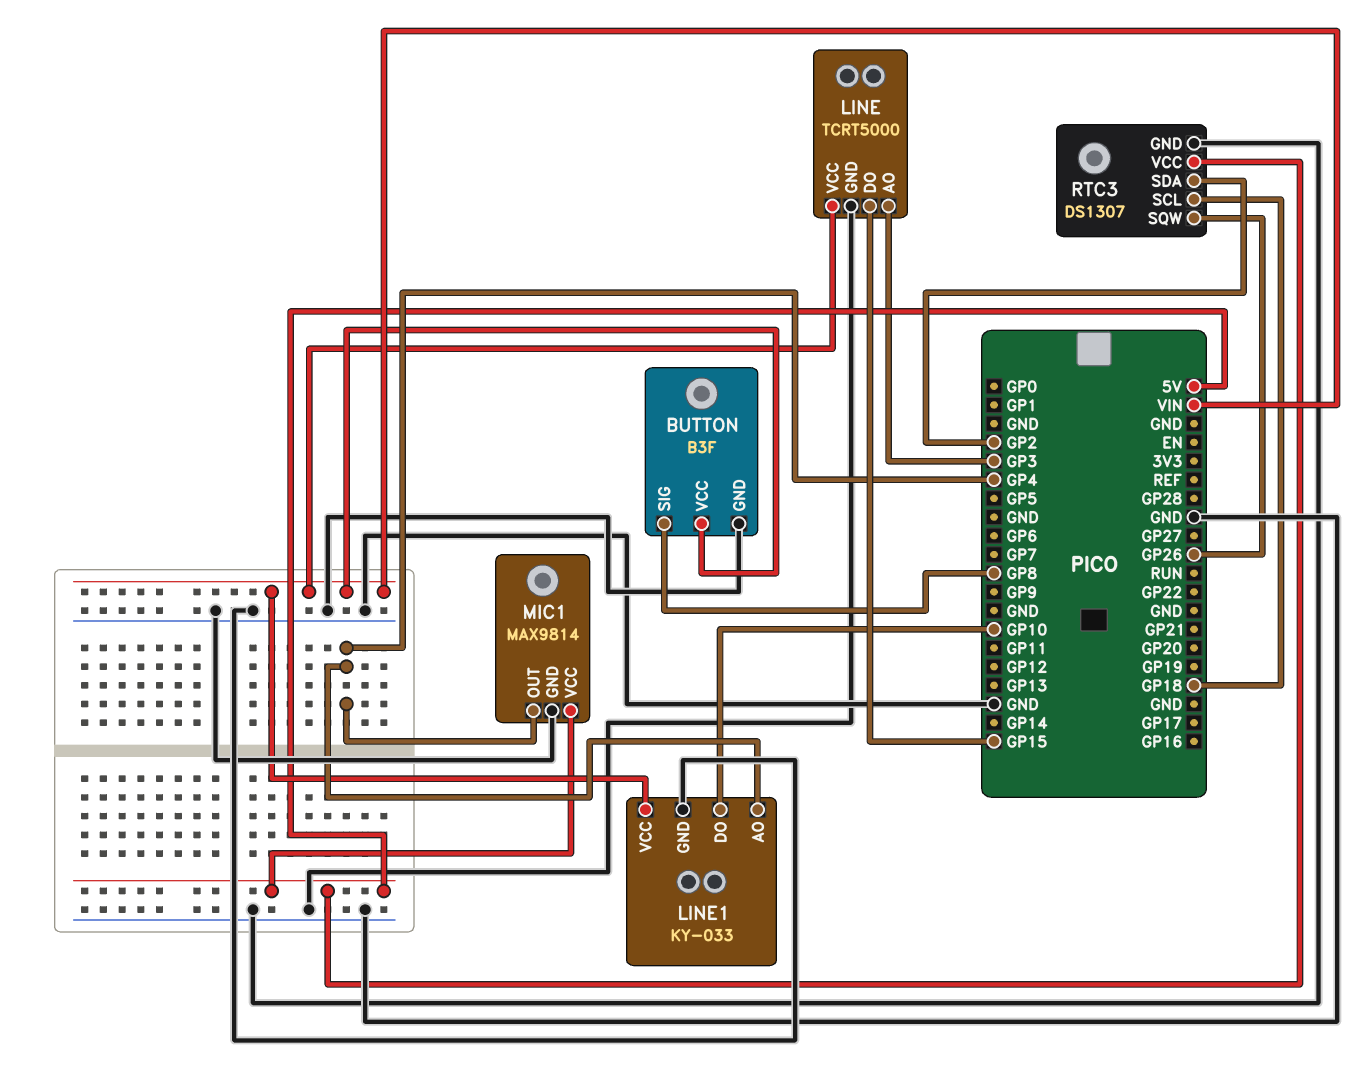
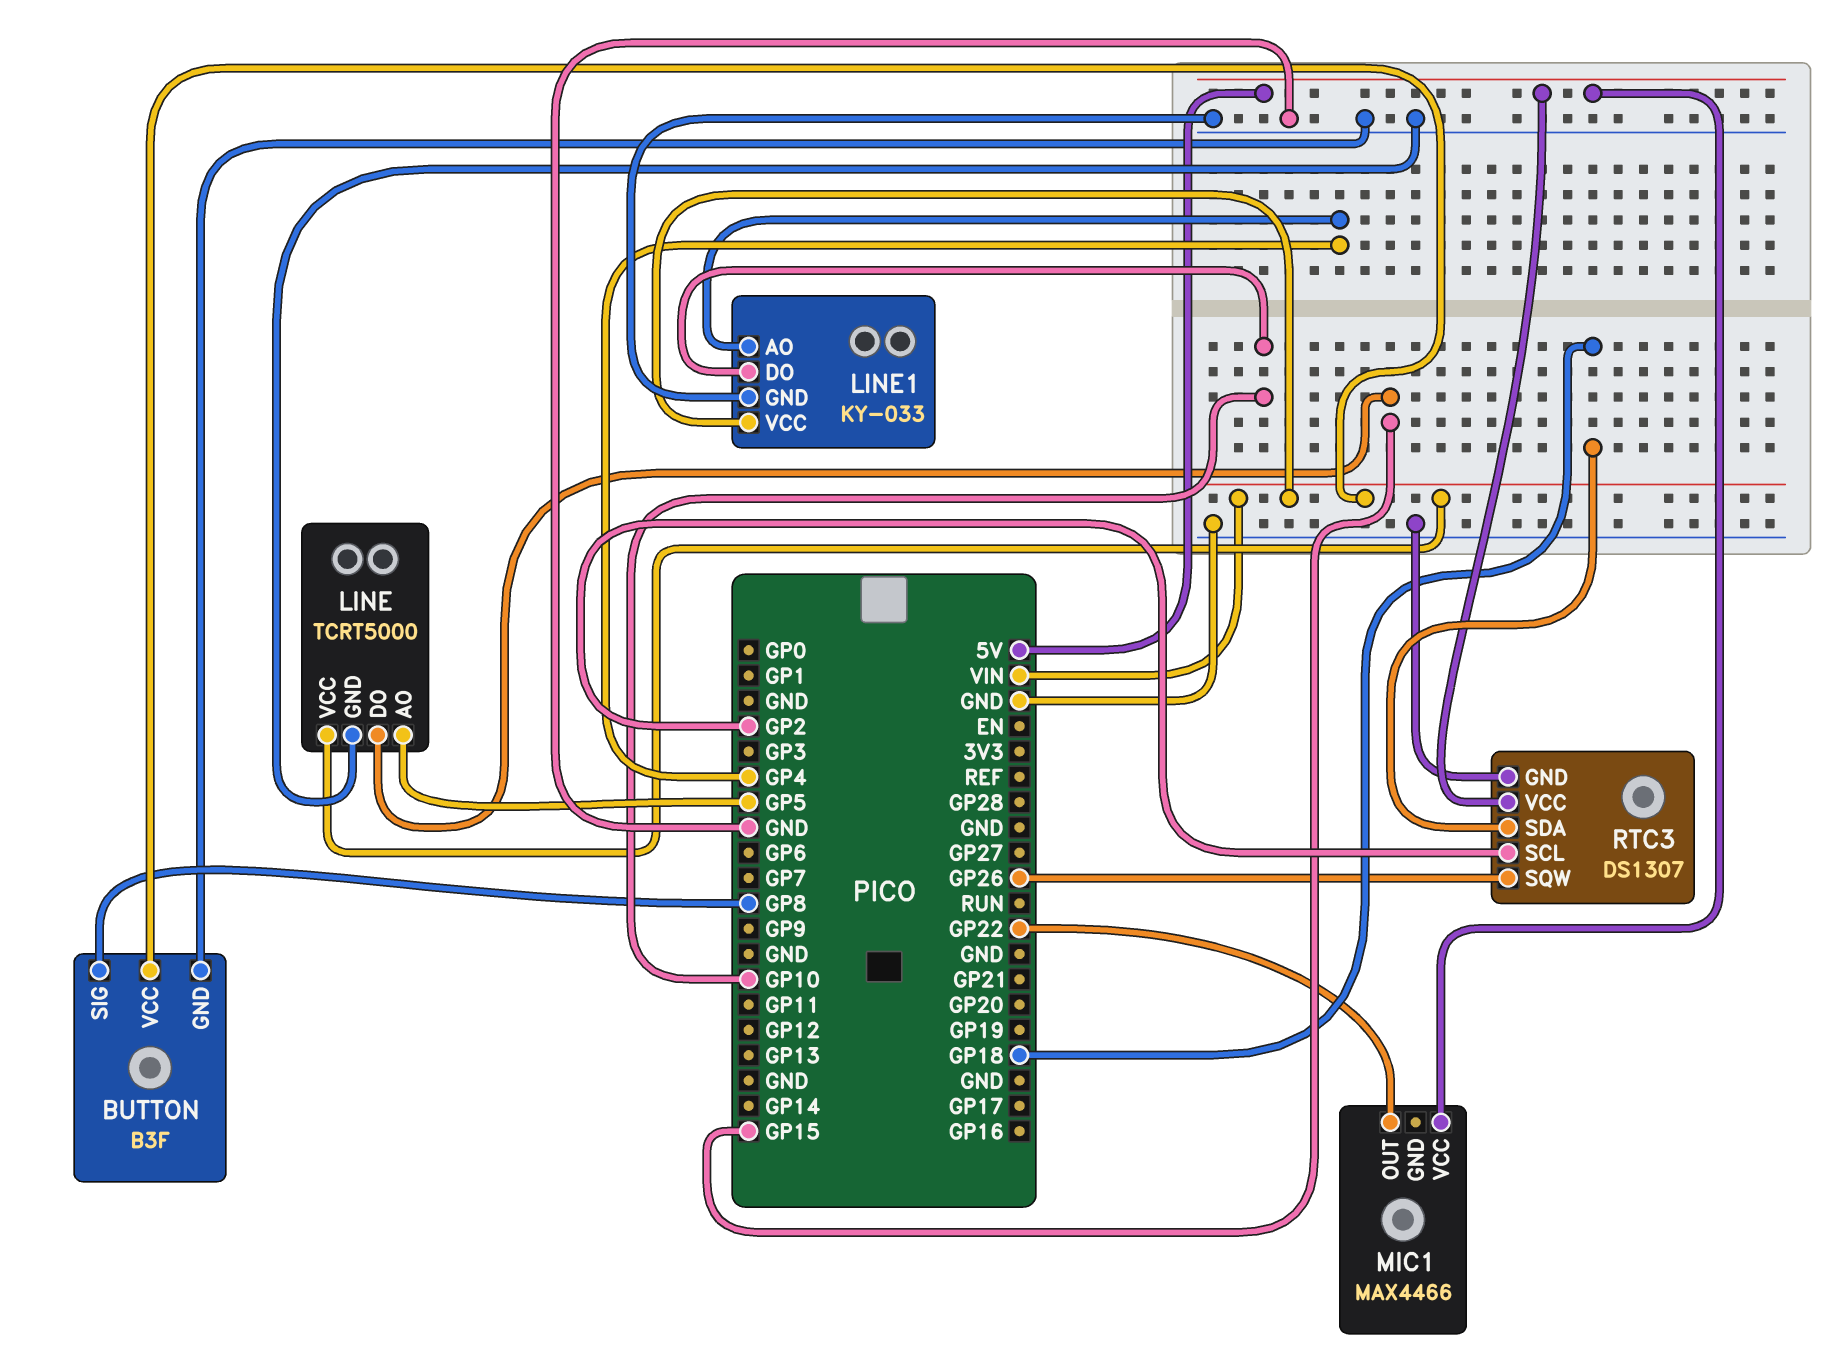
LINE pin AO: GP3 -> GP5
MIC1: MAX9814 -> MAX4466
MIC1 pin GND: GND -> none
MIC1 pin OUT: GP4 -> GP22
RTC3 pin SCL: GP18 -> GP2
RTC3 pin SDA: GP2 -> GP18

